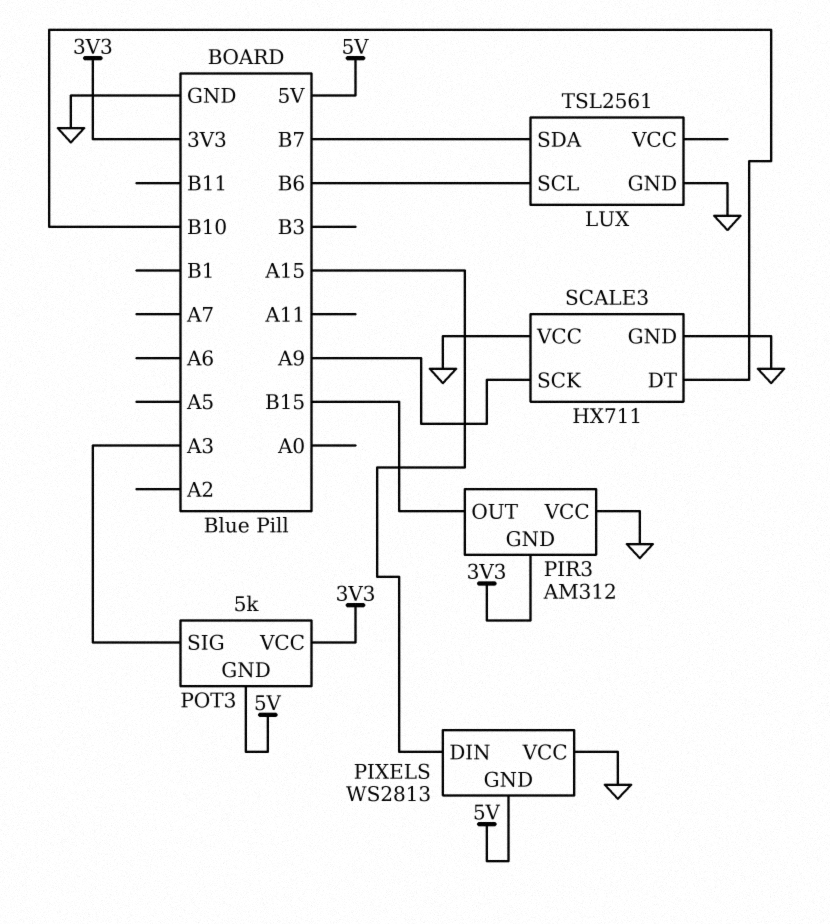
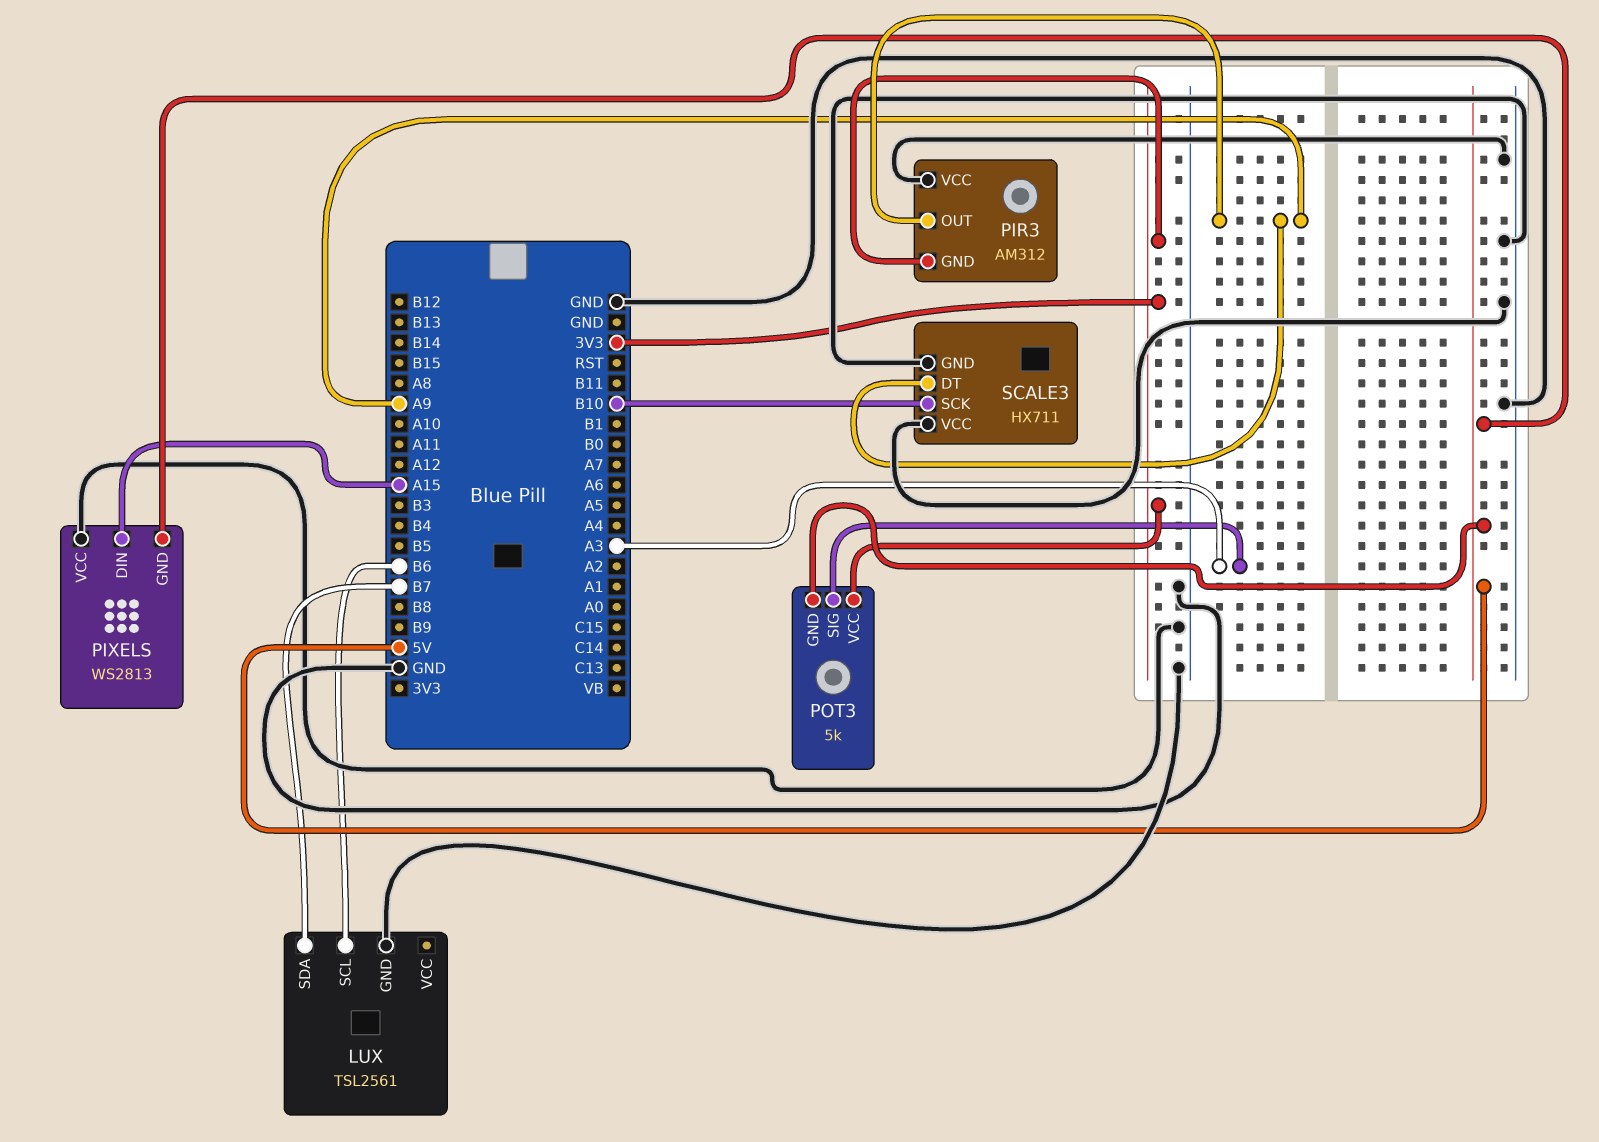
PIR3 pin OUT: B15 -> A9
SCALE3 pin DT: B10 -> A9
SCALE3 pin SCK: A9 -> B10

